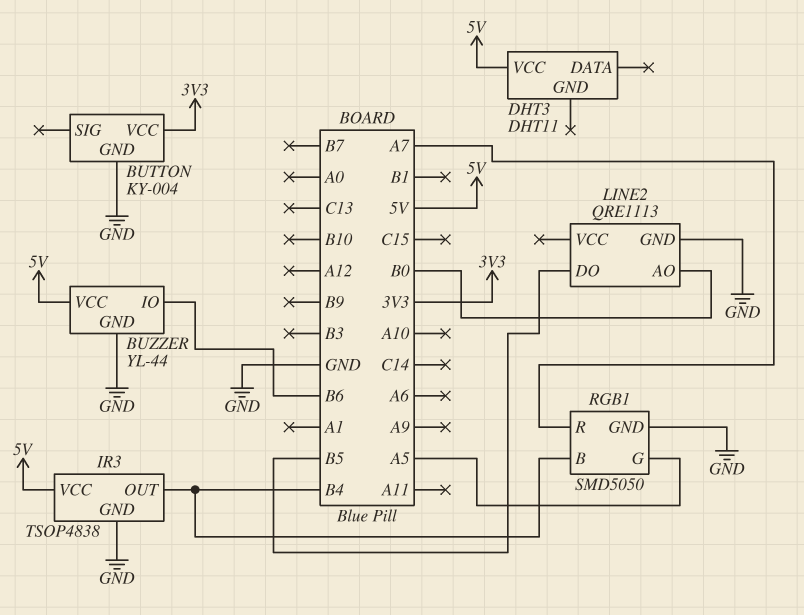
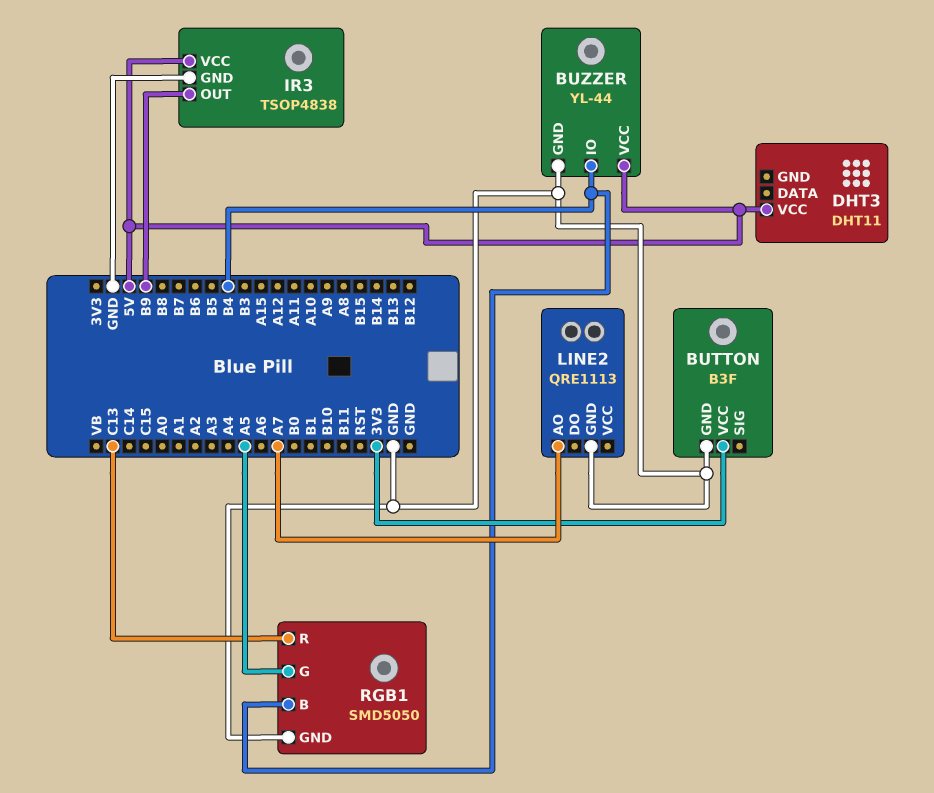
BUTTON: KY-004 -> B3F
BUZZER pin IO: B6 -> B4
IR3 pin OUT: B4 -> B9
LINE2 pin AO: B0 -> A7
LINE2 pin DO: B5 -> none
RGB1 pin R: A7 -> C13

